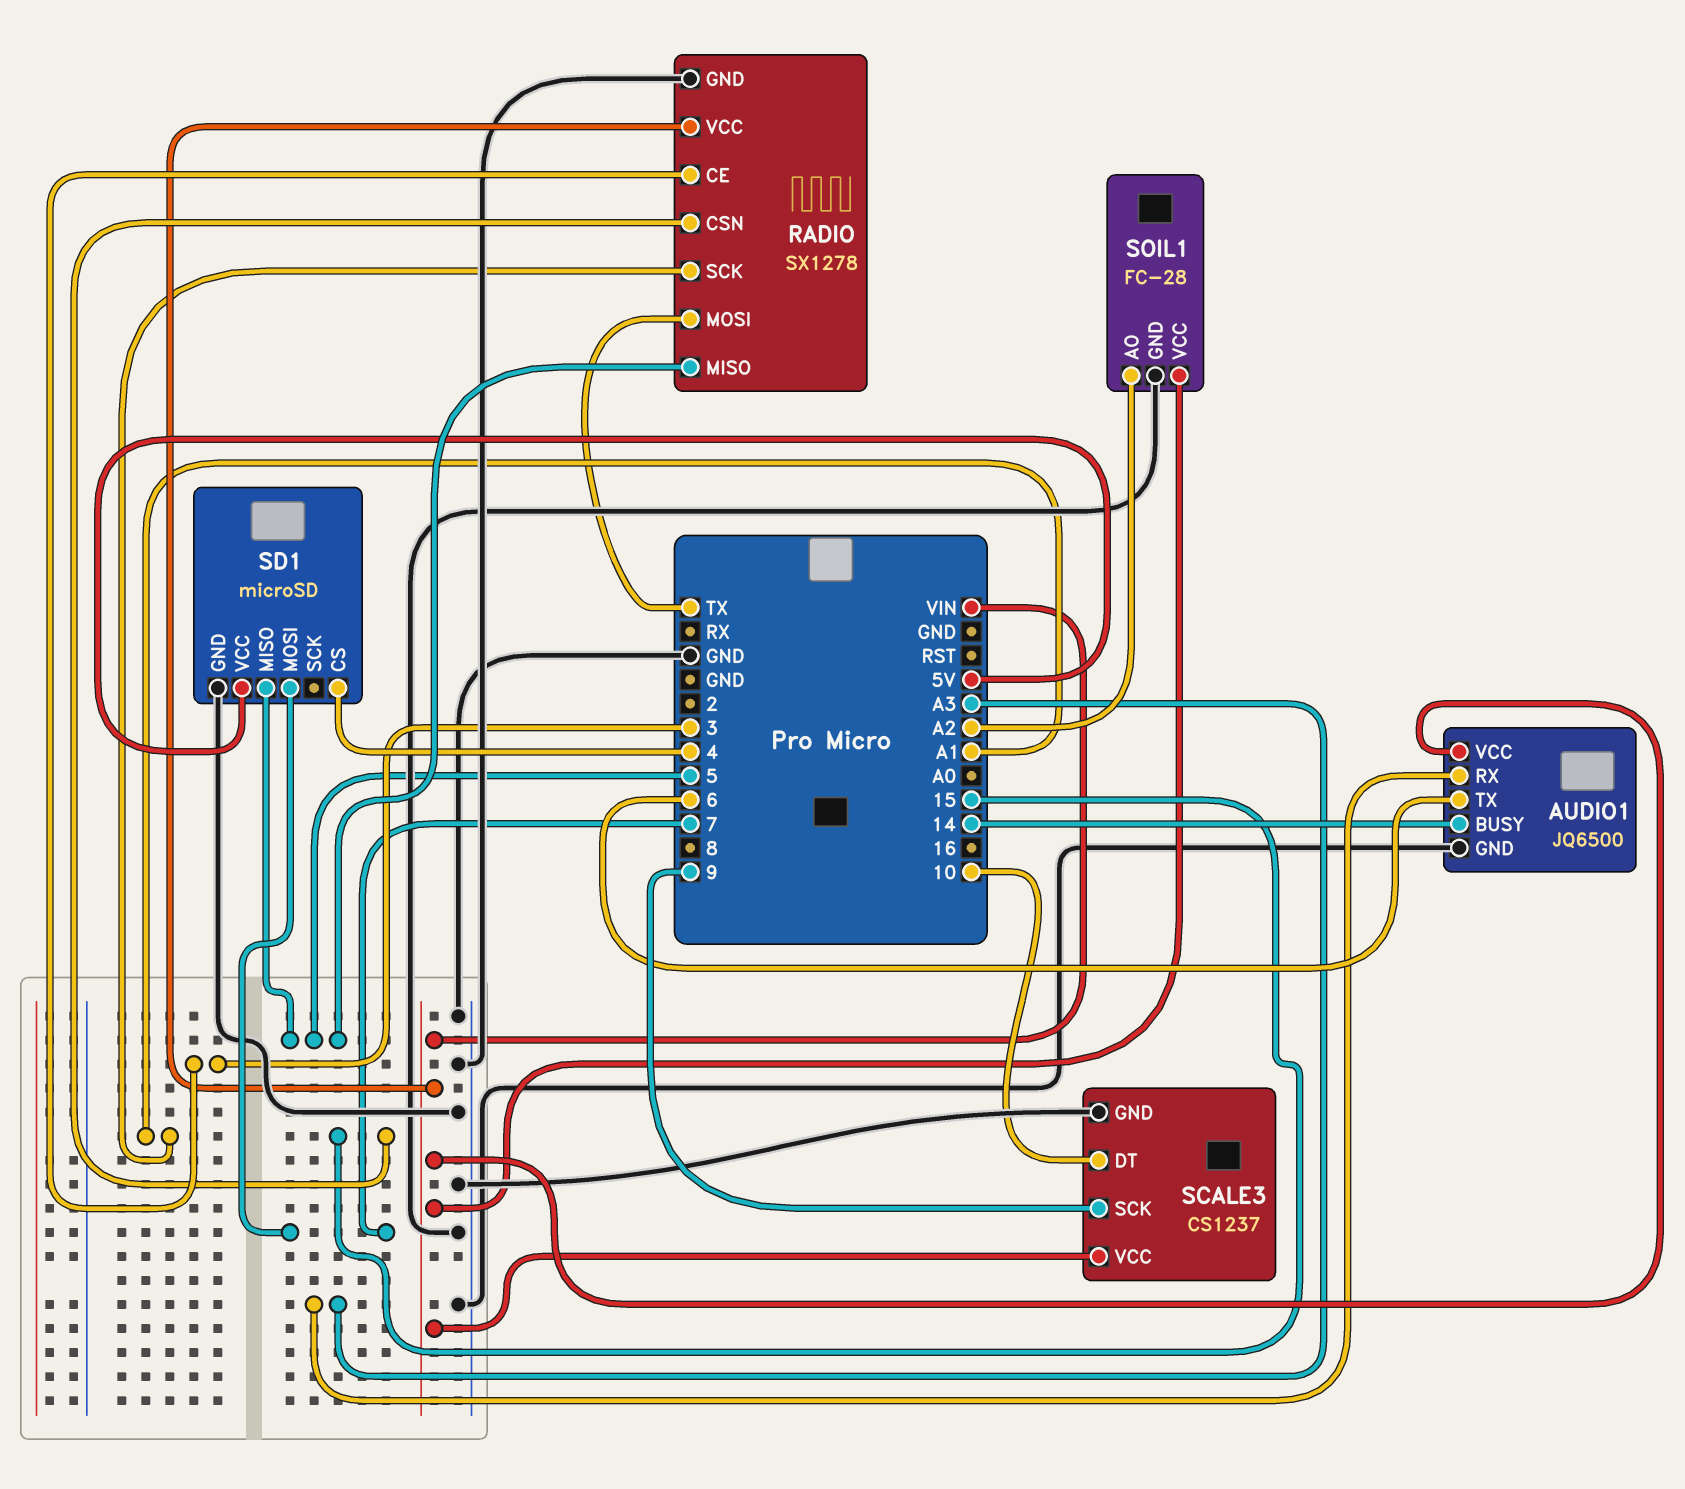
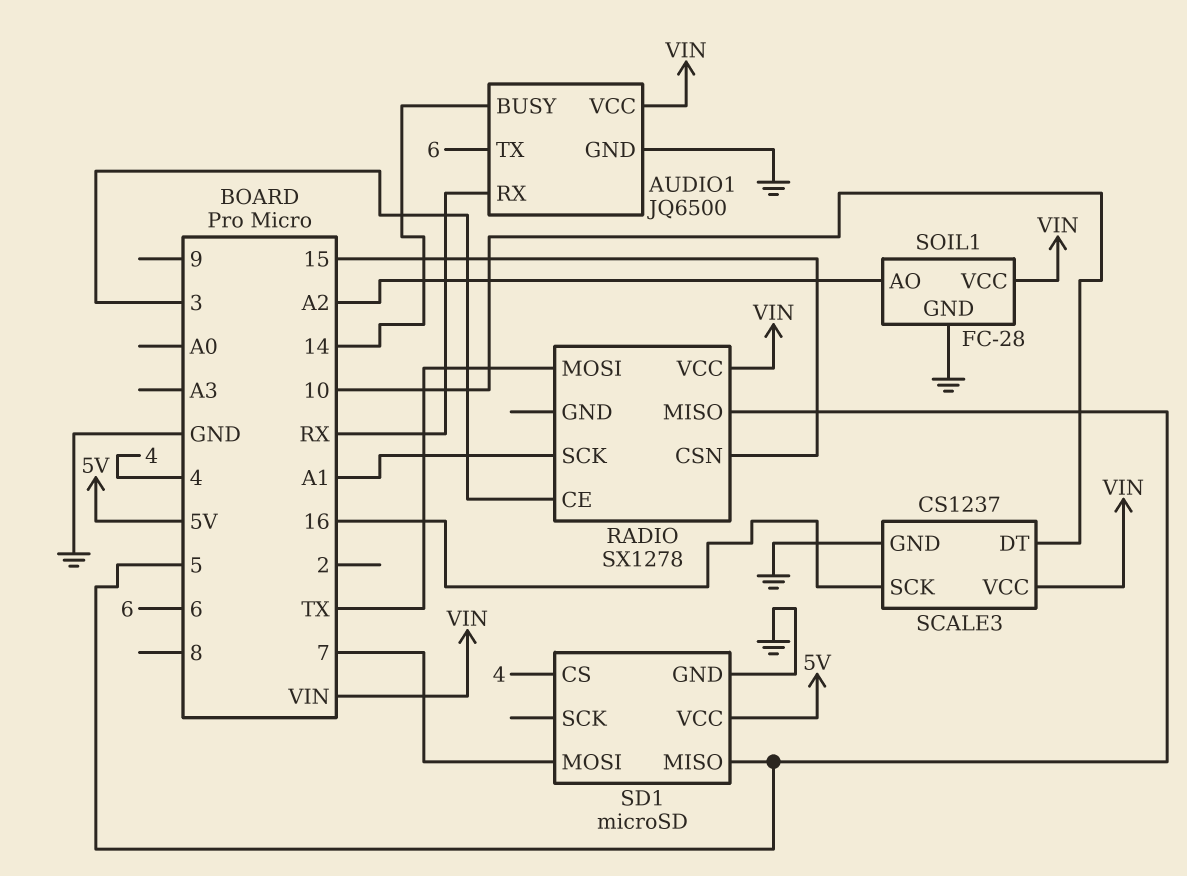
AUDIO1 pin RX: A3 -> RX
RADIO pin GND: GND -> none
SCALE3 pin SCK: 9 -> 16

